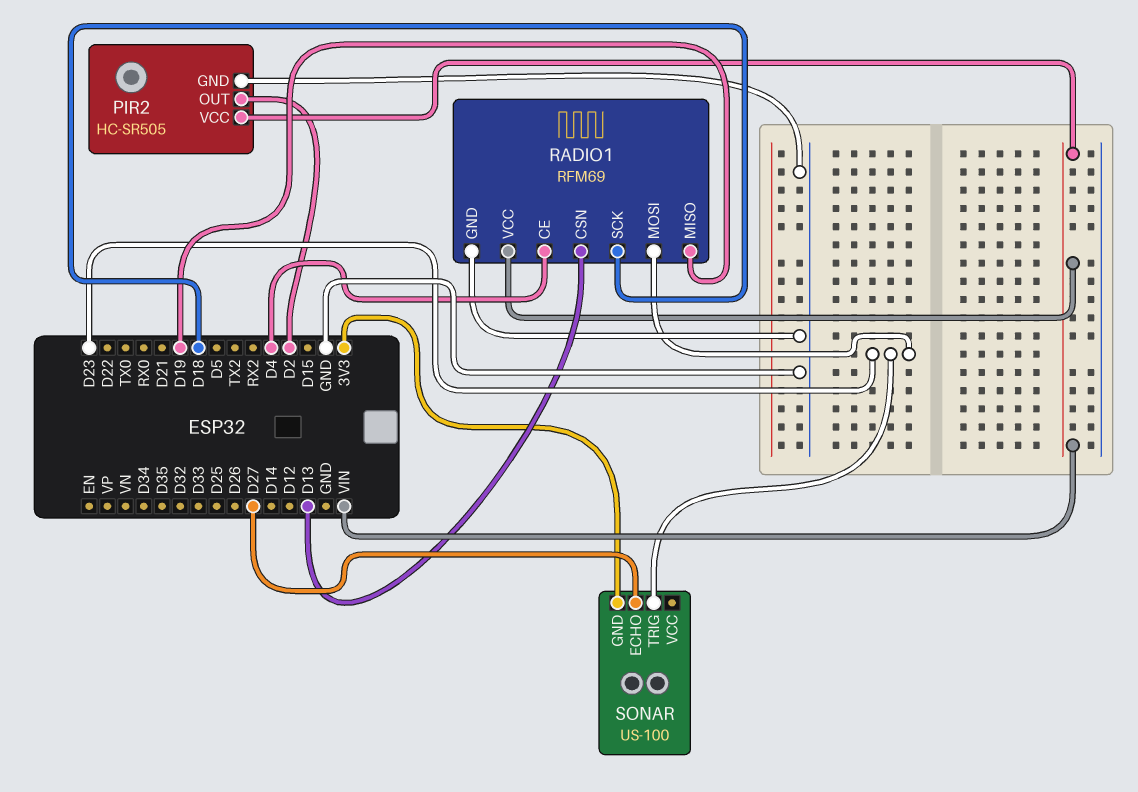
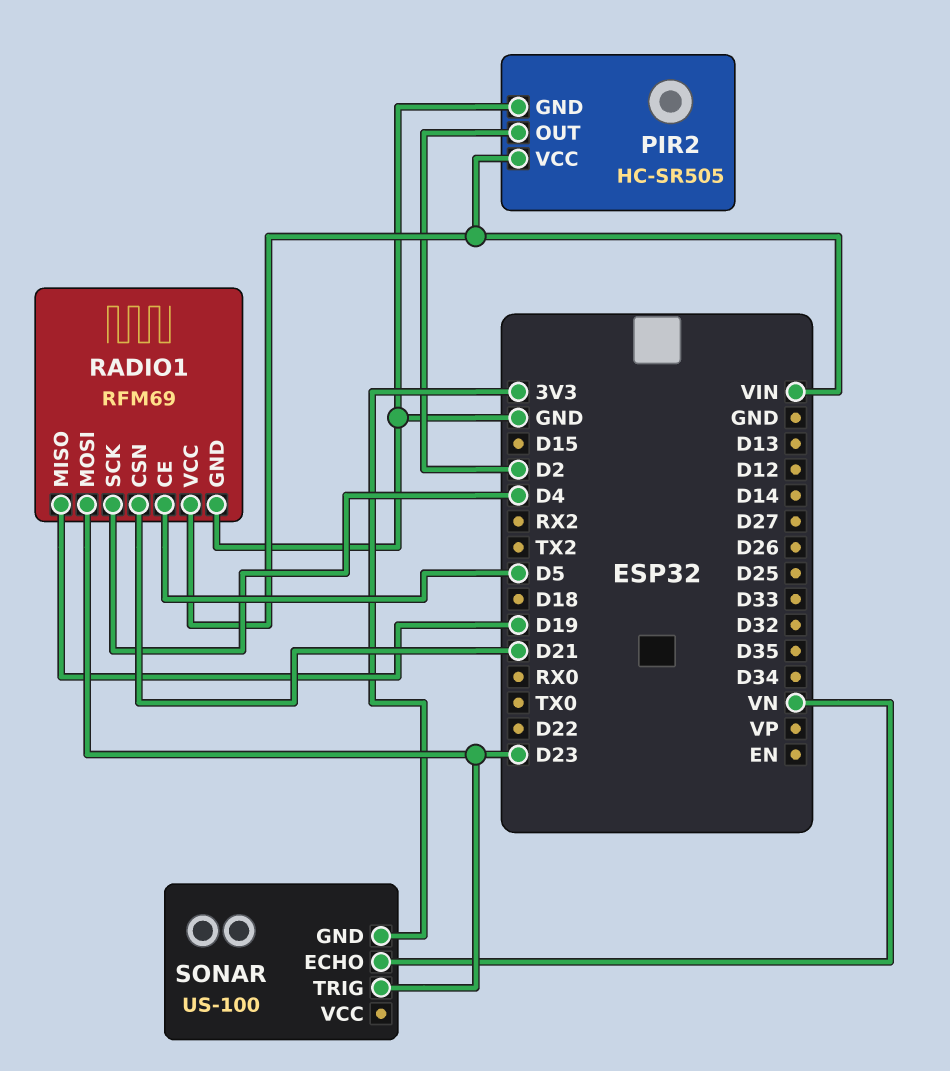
RADIO1 pin CE: D4 -> D5
RADIO1 pin CSN: D13 -> D21
RADIO1 pin SCK: D18 -> D4
SONAR pin ECHO: D27 -> VN

